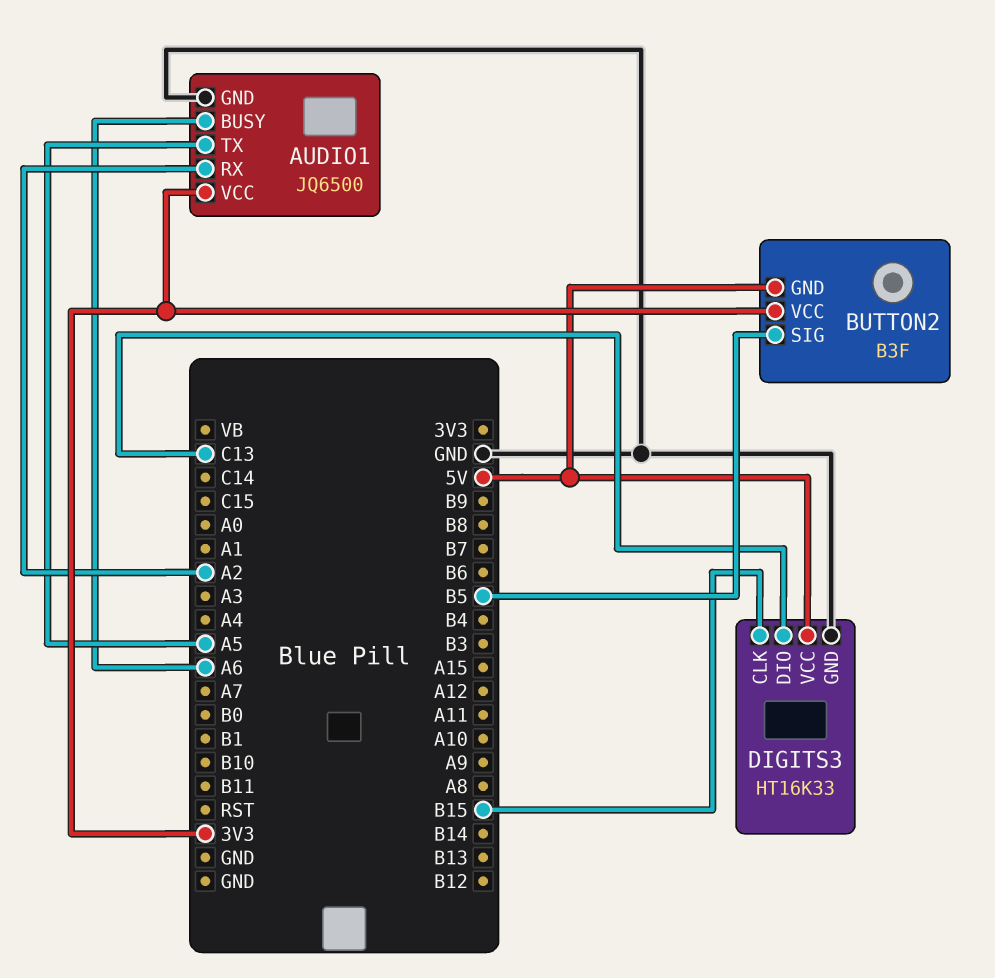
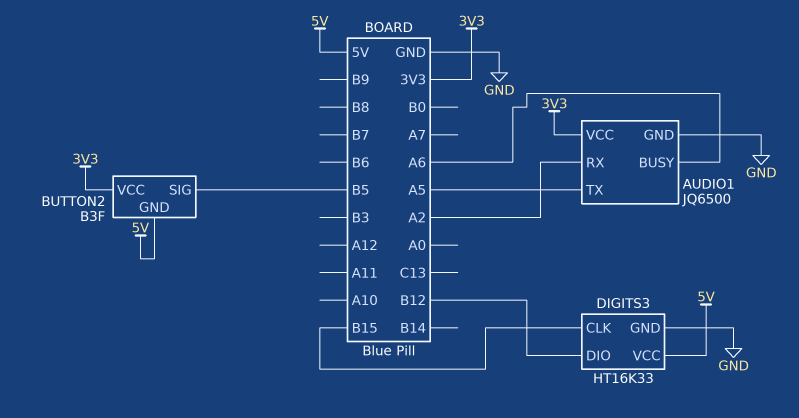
DIGITS3 pin DIO: C13 -> B12

